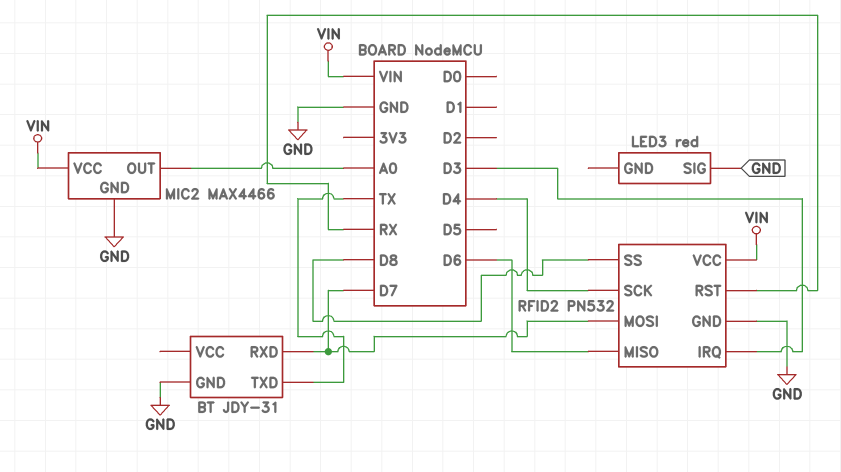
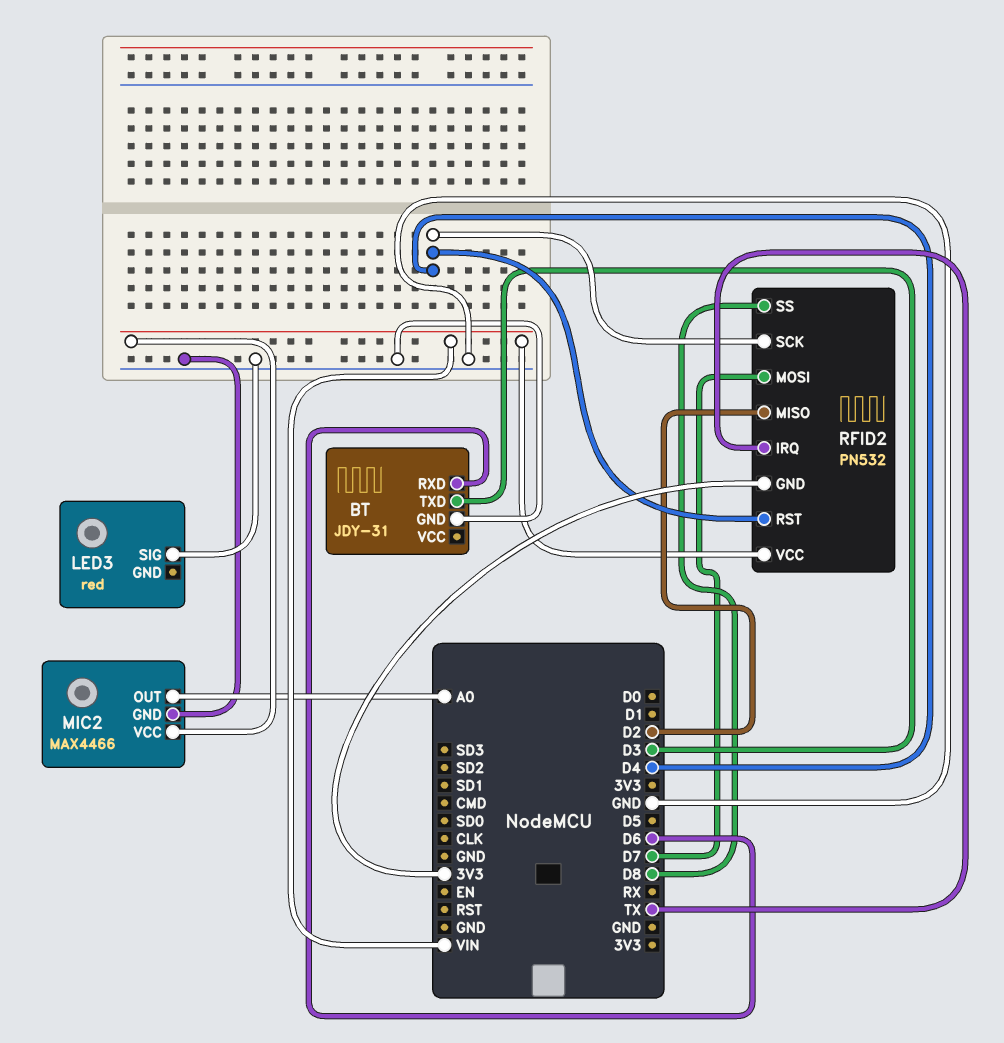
BT pin RXD: D7 -> D6
BT pin TXD: TX -> D3
RFID2 pin GND: GND -> 3V3
RFID2 pin IRQ: D3 -> TX
RFID2 pin MISO: D6 -> D2
RFID2 pin RST: RX -> D4

